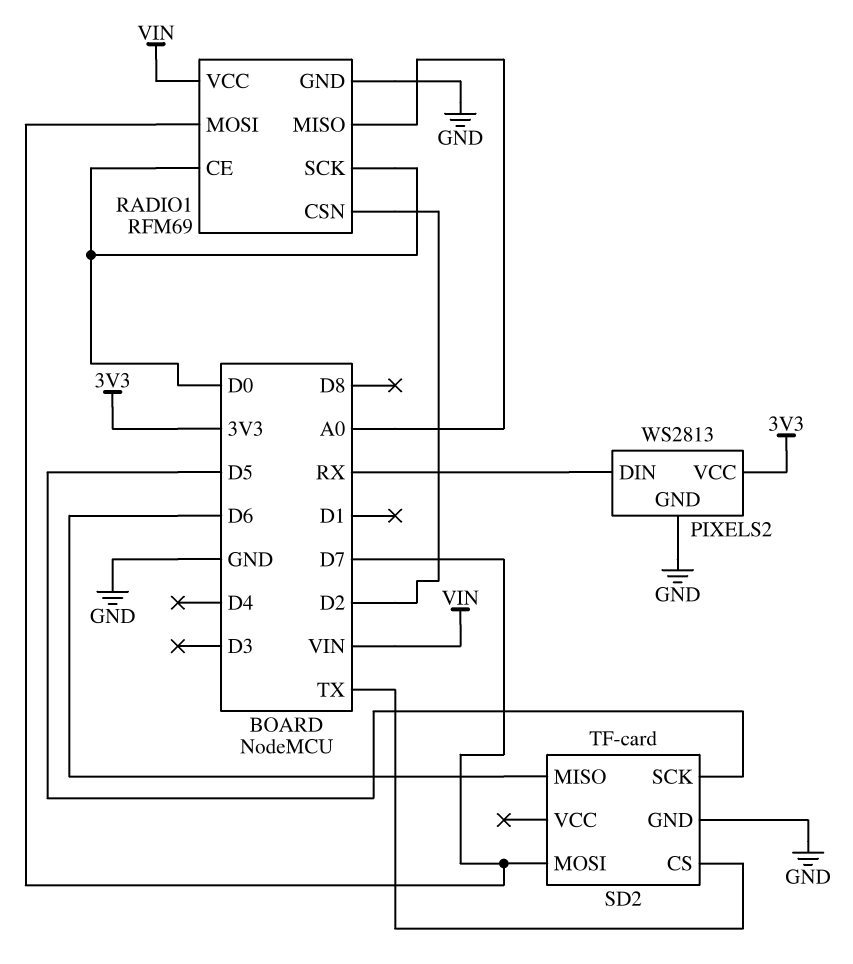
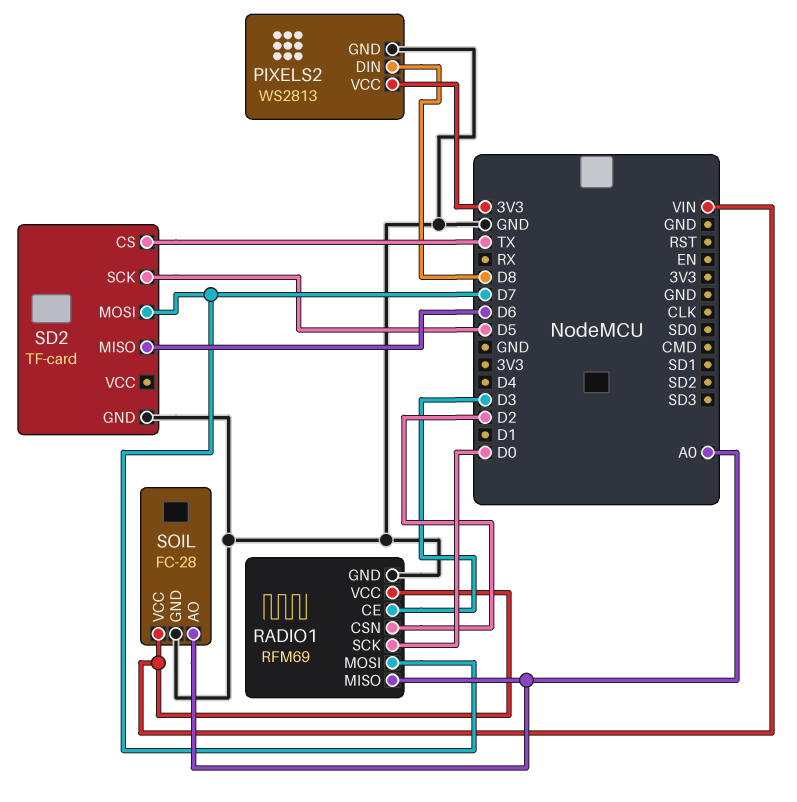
PIXELS2 pin DIN: RX -> D8
RADIO1 pin CE: D0 -> D3
SOIL: none -> FC-28
SOIL pin AO: none -> A0
SOIL pin GND: none -> GND
SOIL pin VCC: none -> VIN

